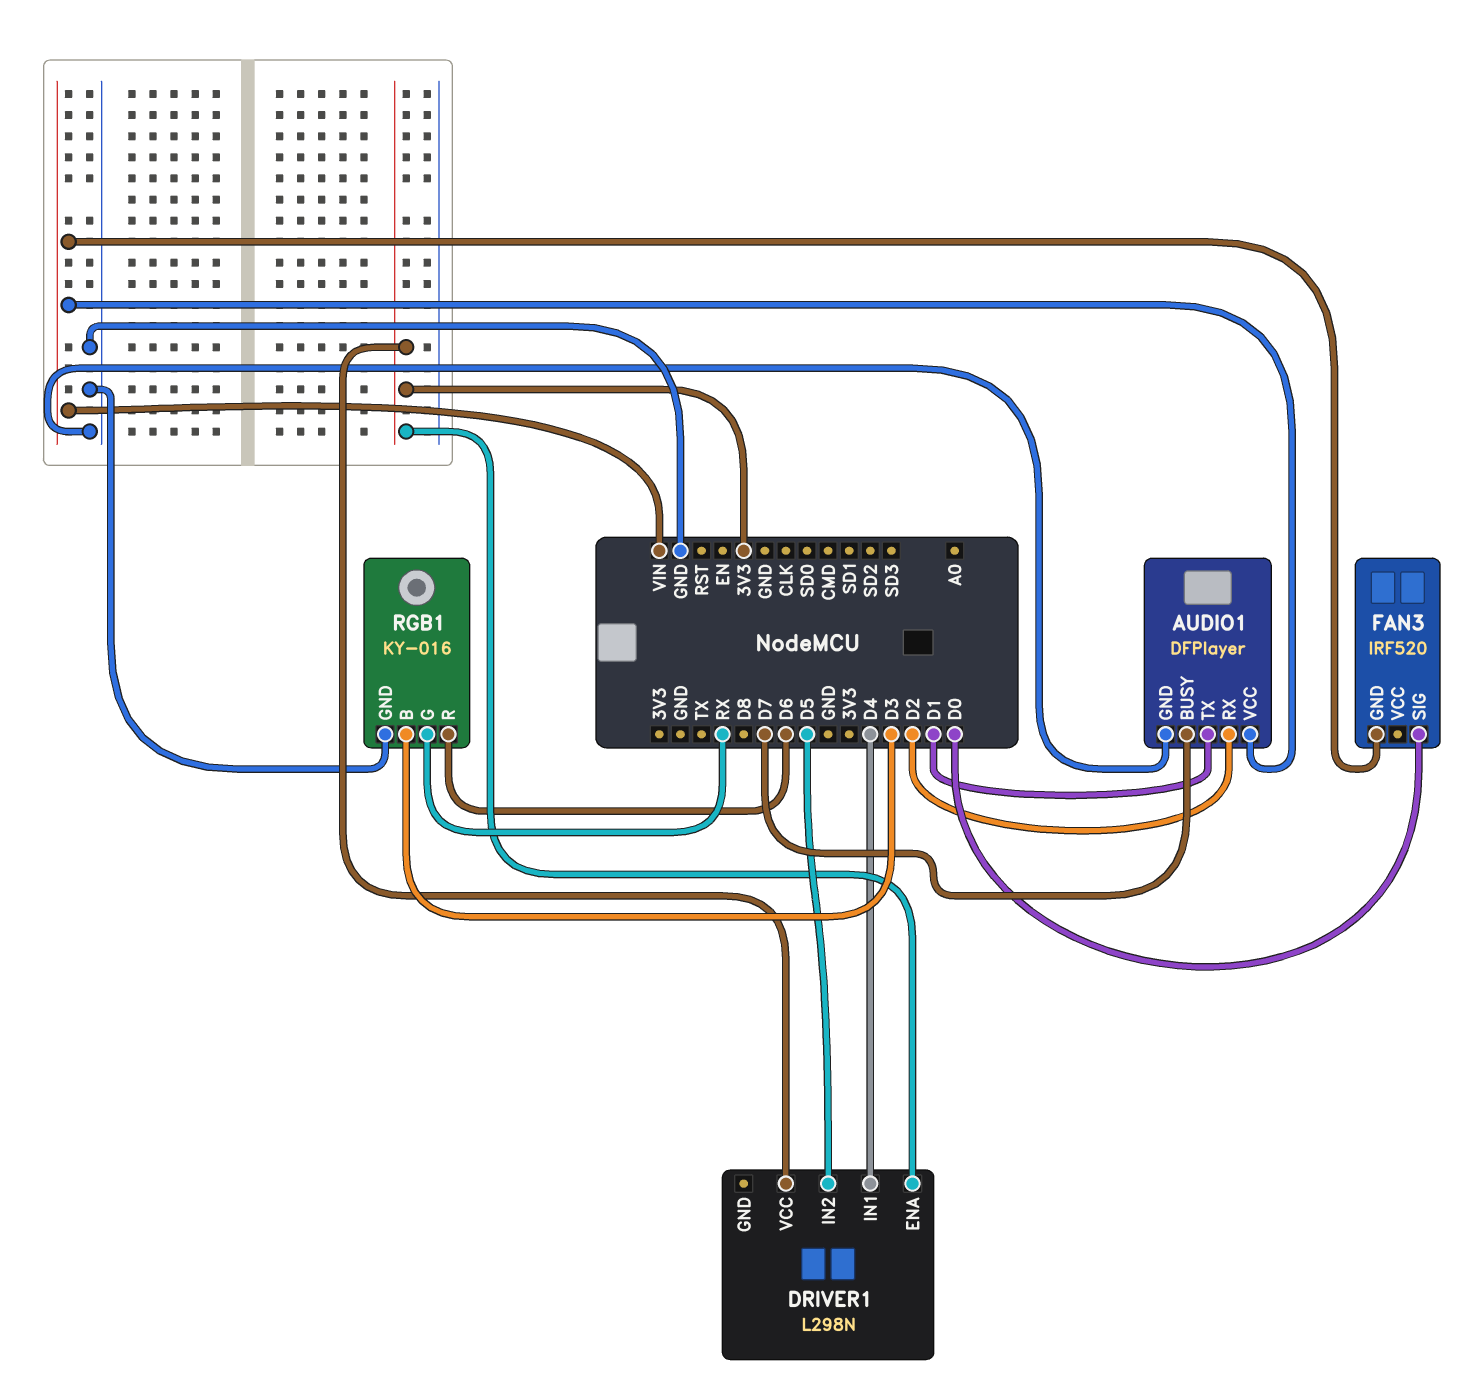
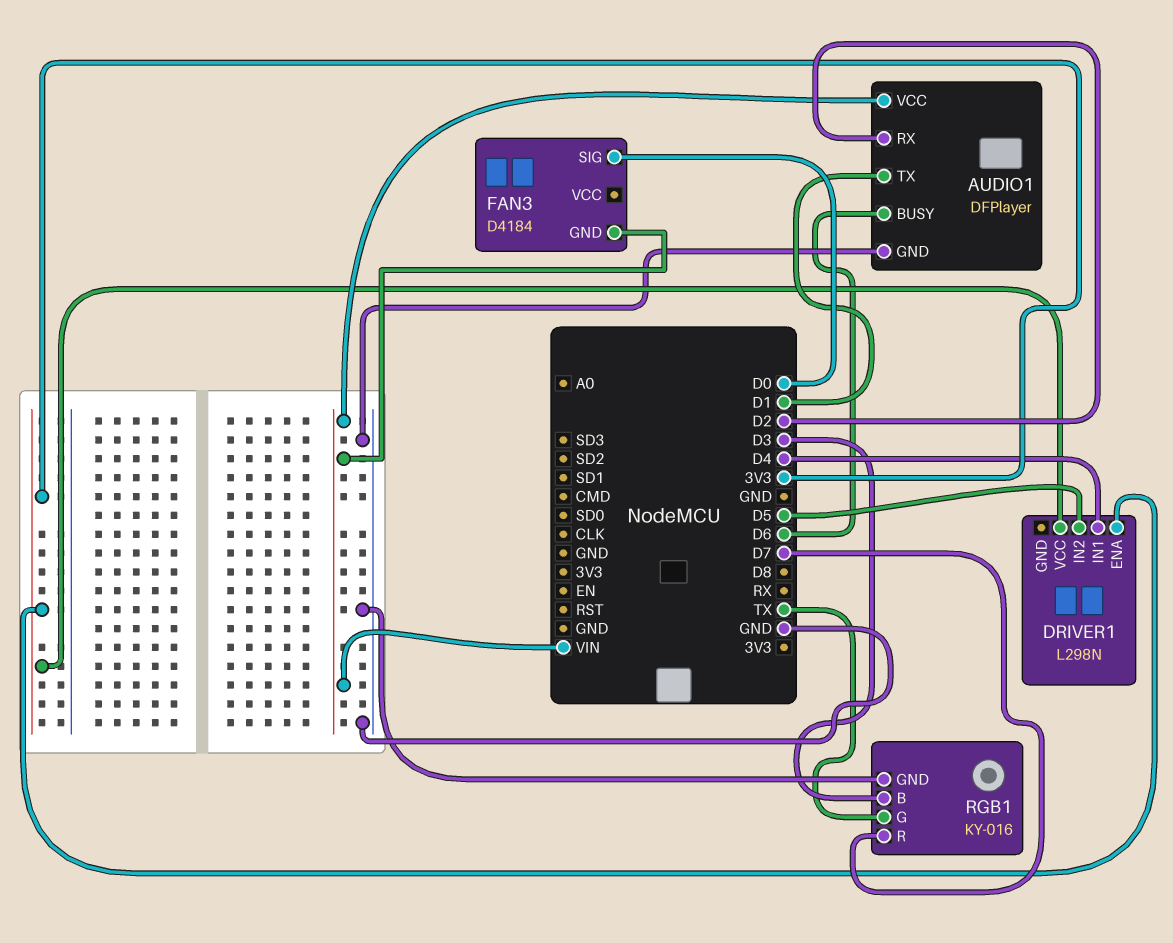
AUDIO1 pin BUSY: D7 -> D6
FAN3: IRF520 -> D4184
RGB1 pin G: RX -> TX
RGB1 pin R: D6 -> D7

